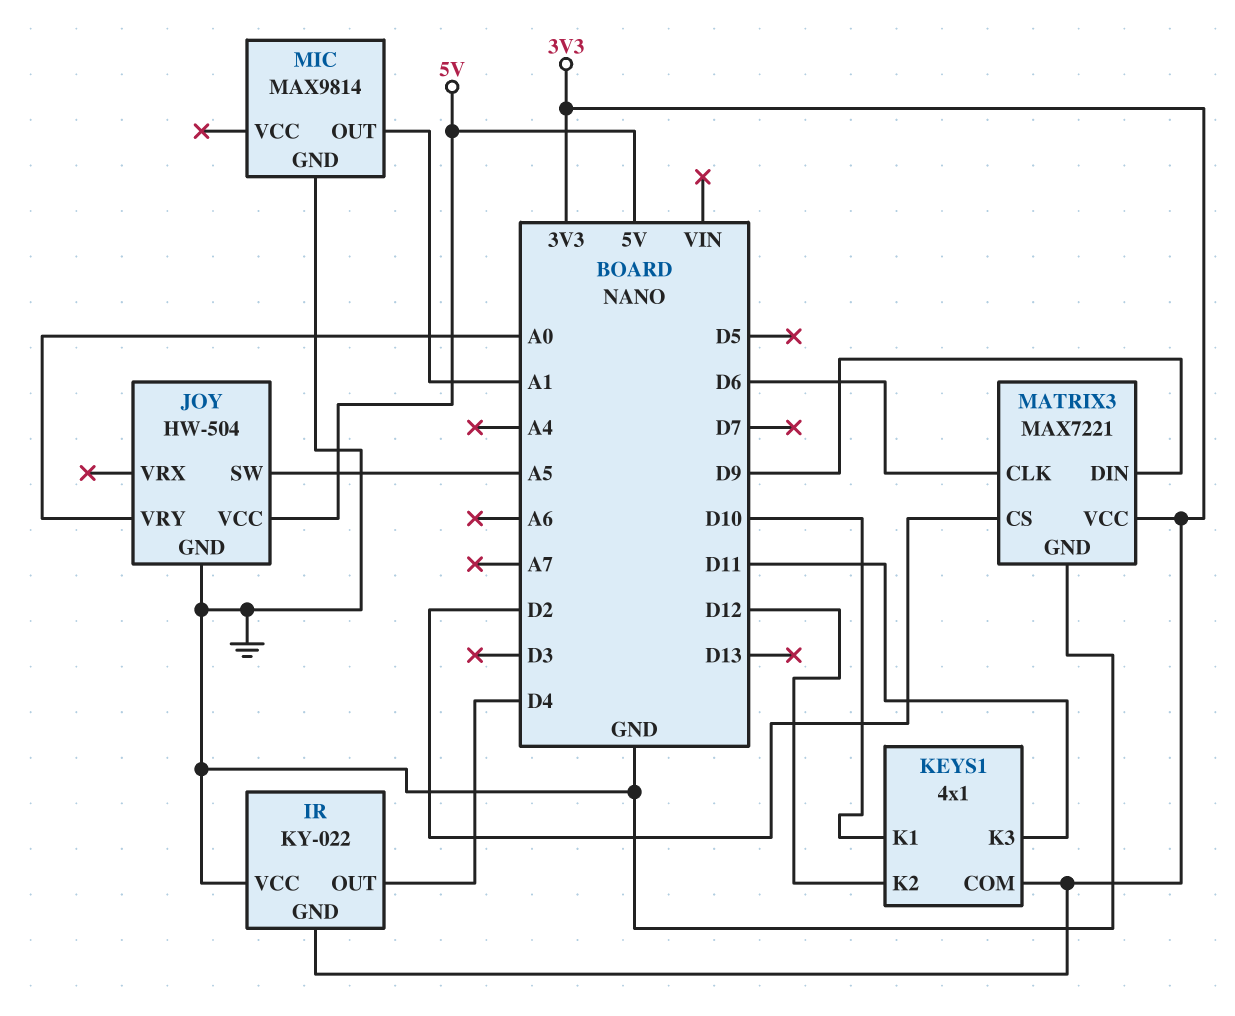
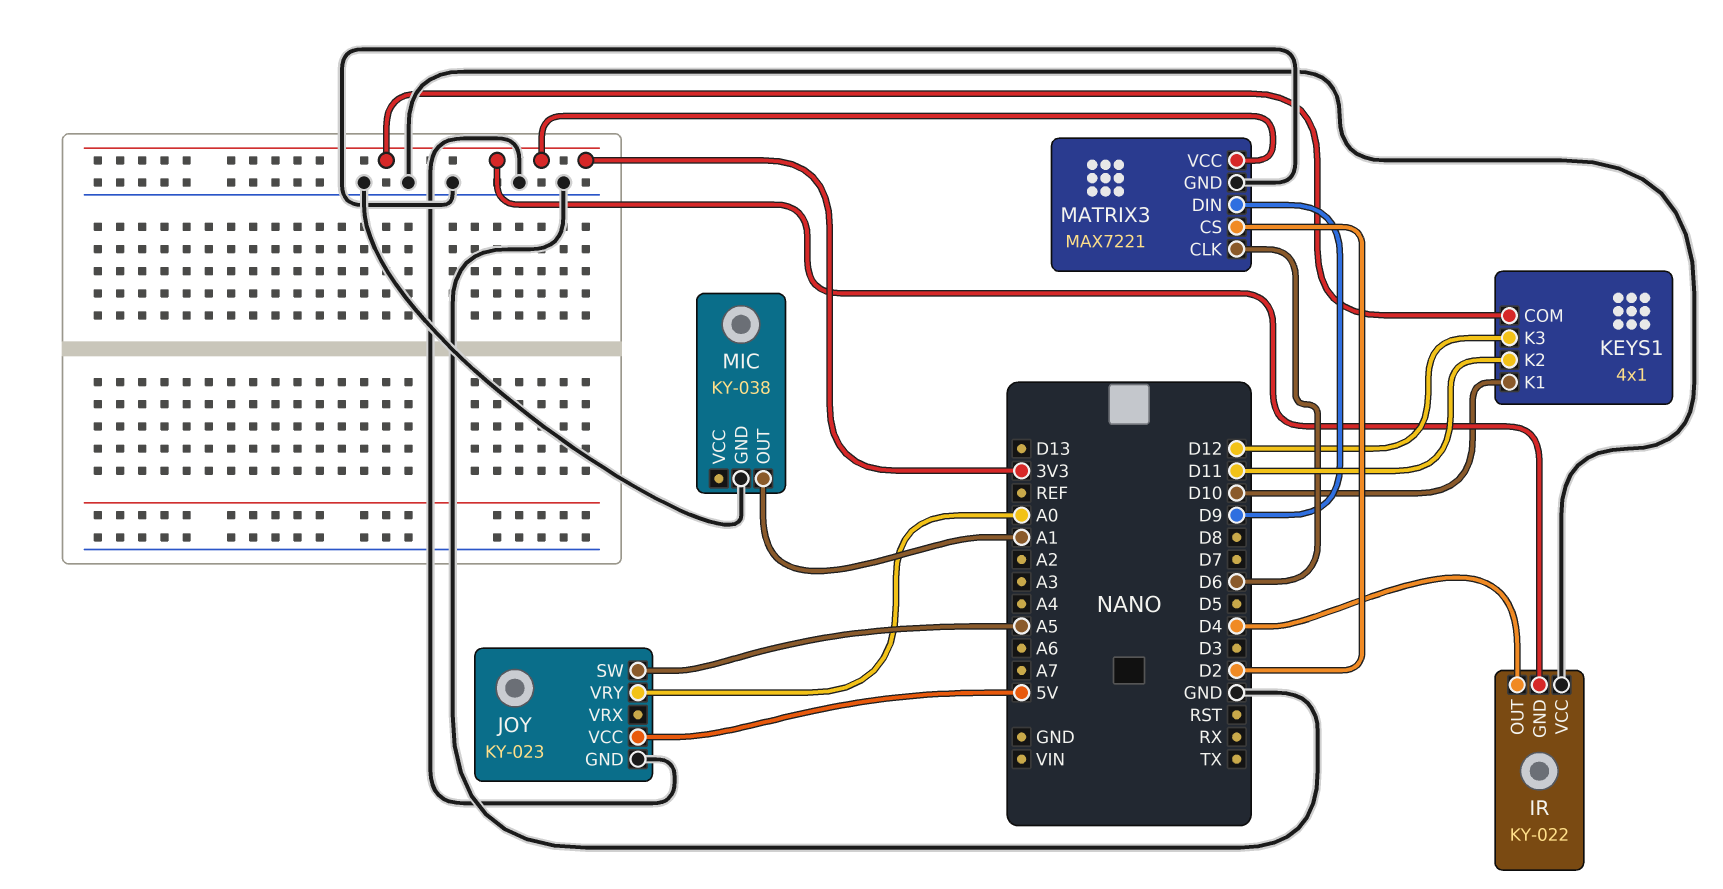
JOY: HW-504 -> KY-023
KEYS1 pin K2: D12 -> D11
KEYS1 pin K3: D11 -> D12
MIC: MAX9814 -> KY-038

